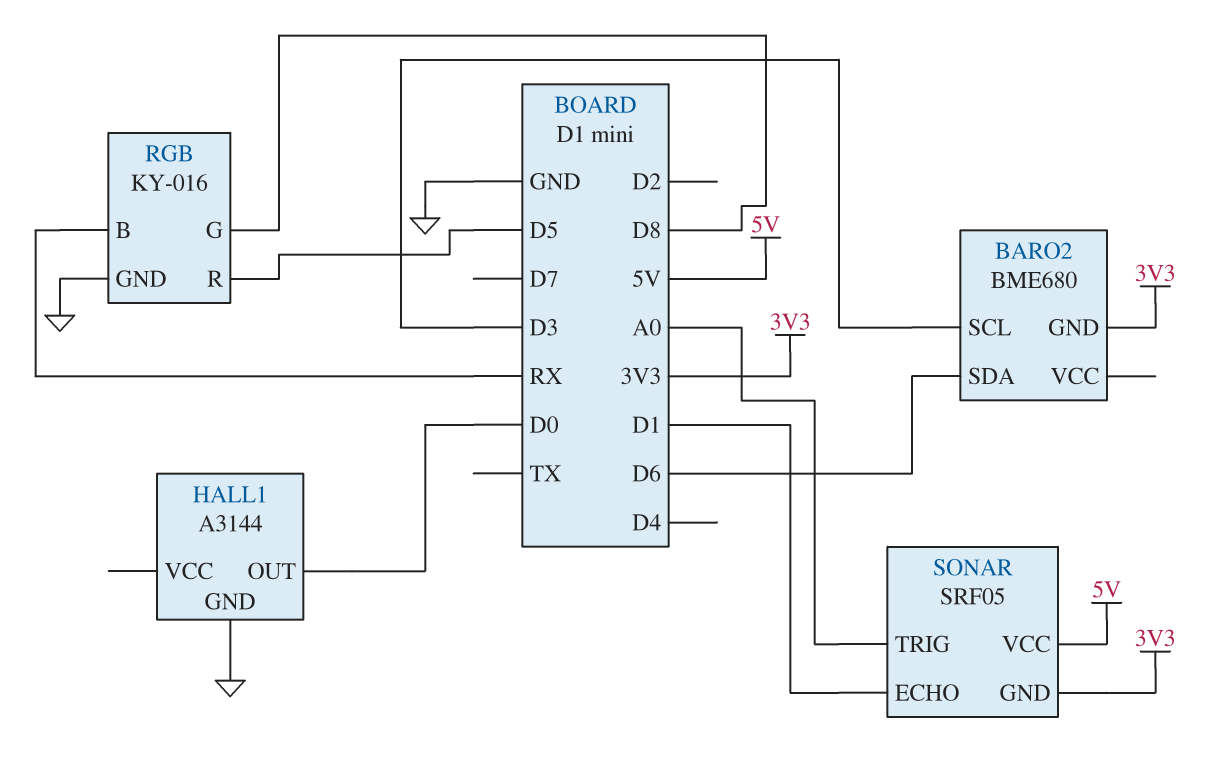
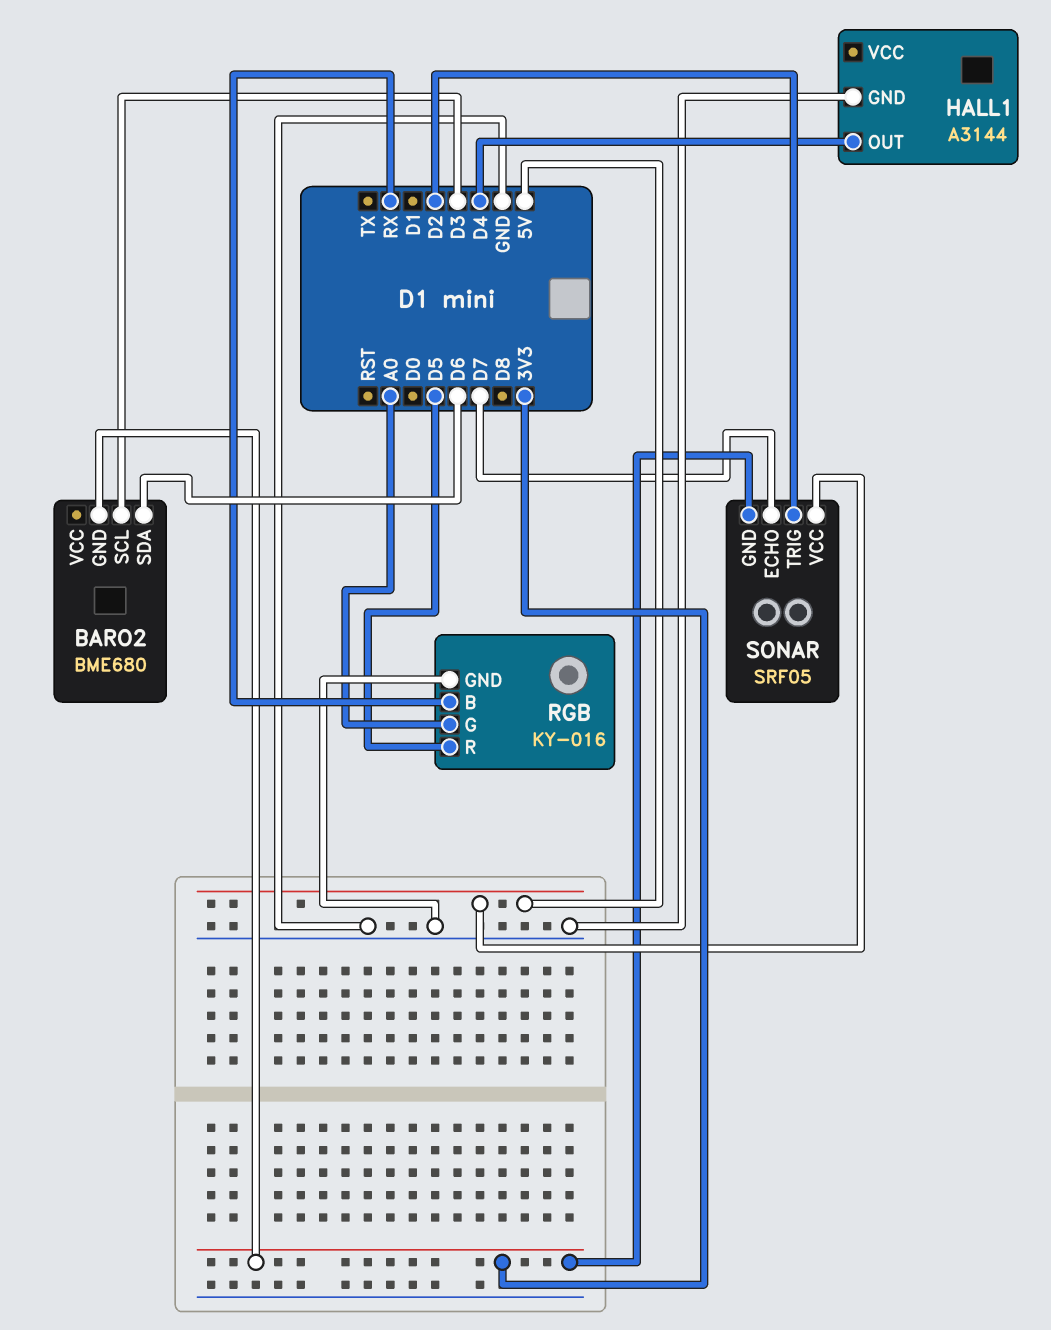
HALL1 pin OUT: D0 -> D4
RGB pin G: D8 -> A0
SONAR pin ECHO: D1 -> D7
SONAR pin TRIG: A0 -> D2

